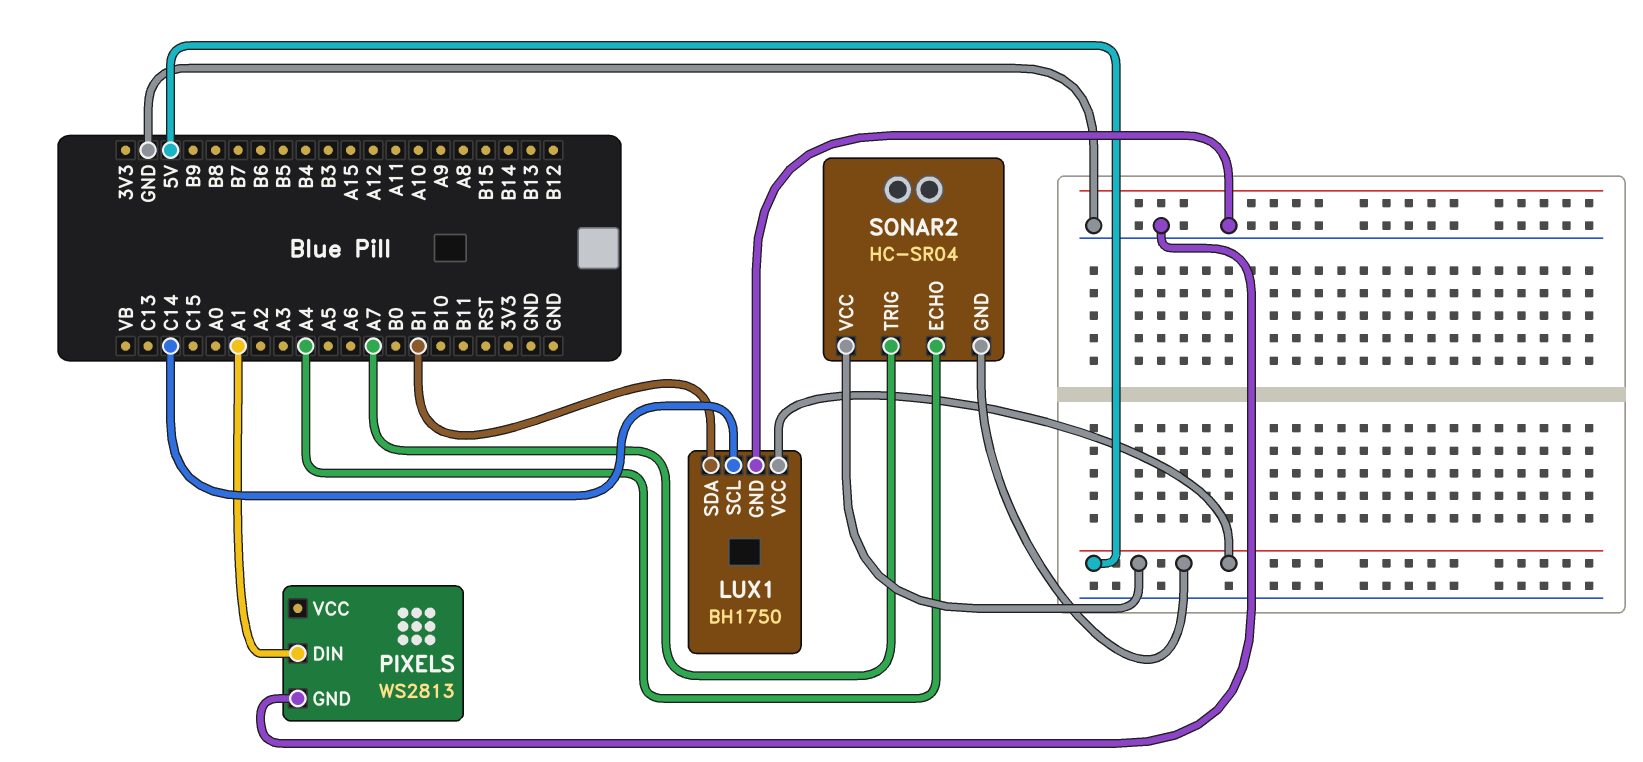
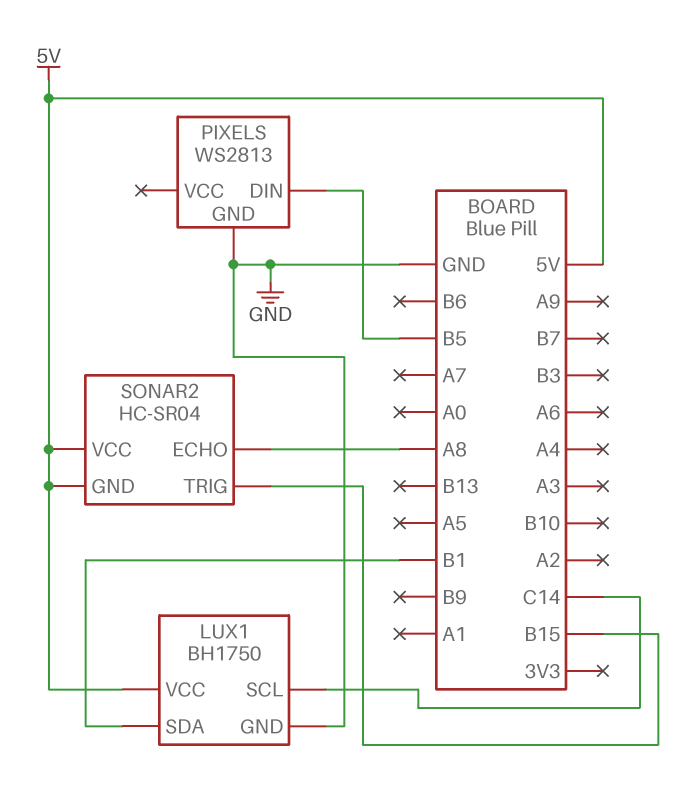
PIXELS pin DIN: A1 -> B5
SONAR2 pin ECHO: A4 -> A8
SONAR2 pin TRIG: A7 -> B15

